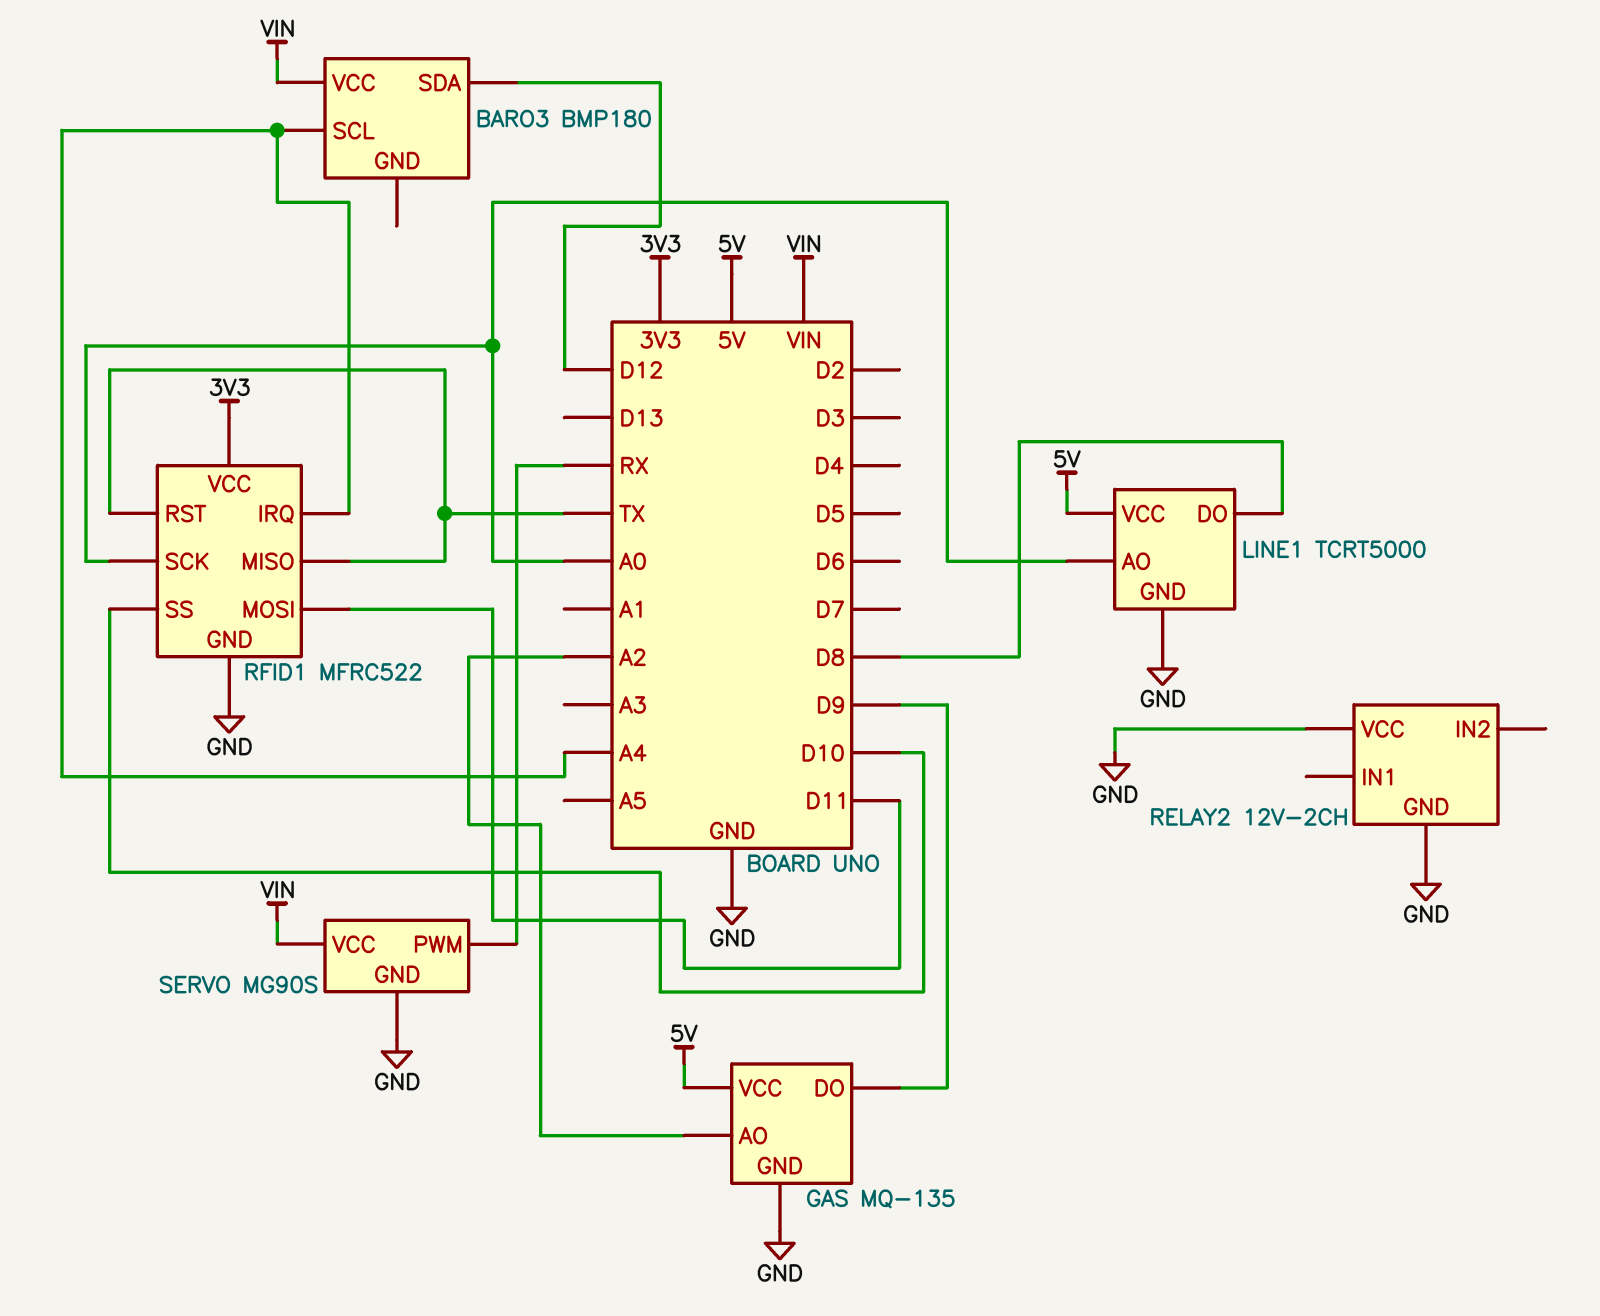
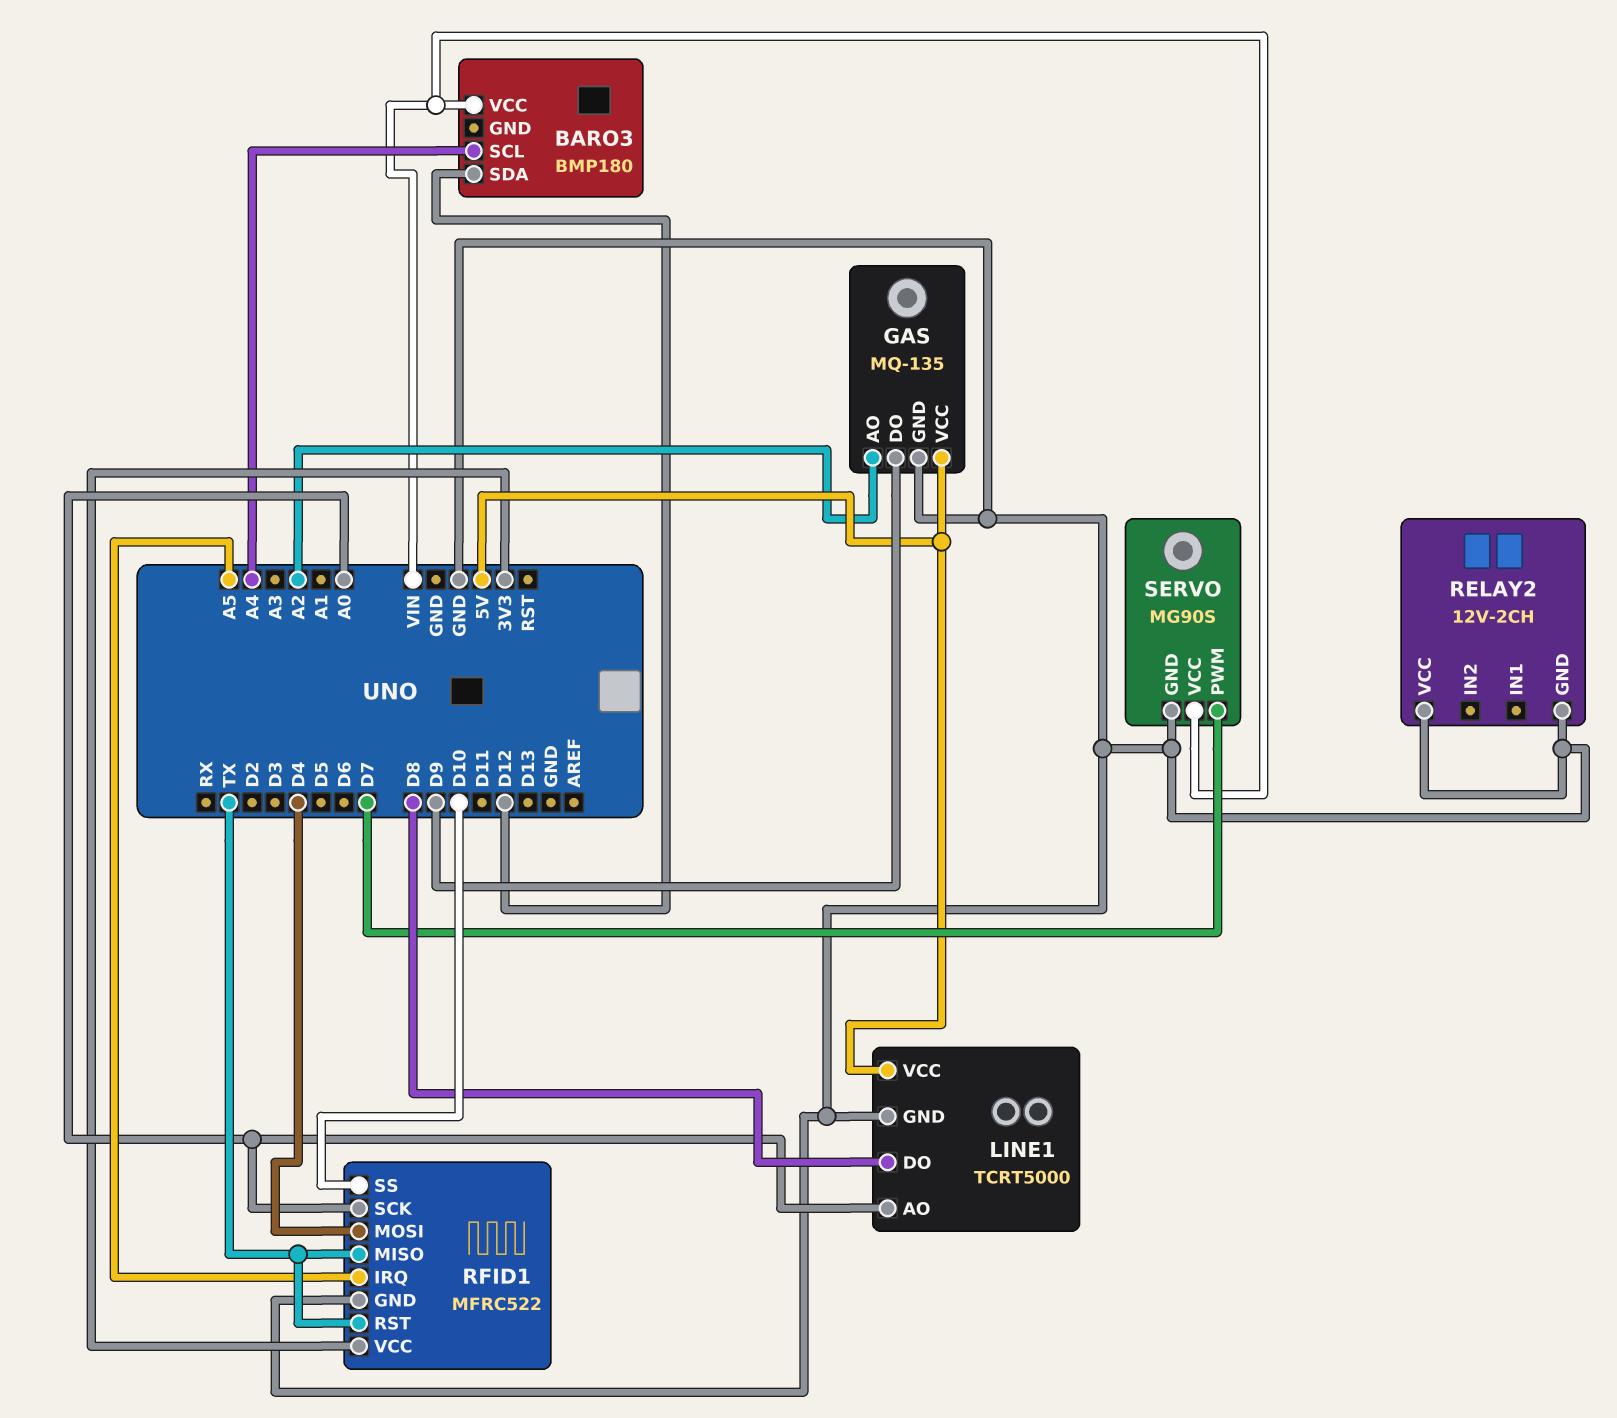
RFID1 pin IRQ: A4 -> A5
RFID1 pin MOSI: D11 -> D4
SERVO pin PWM: RX -> D7

